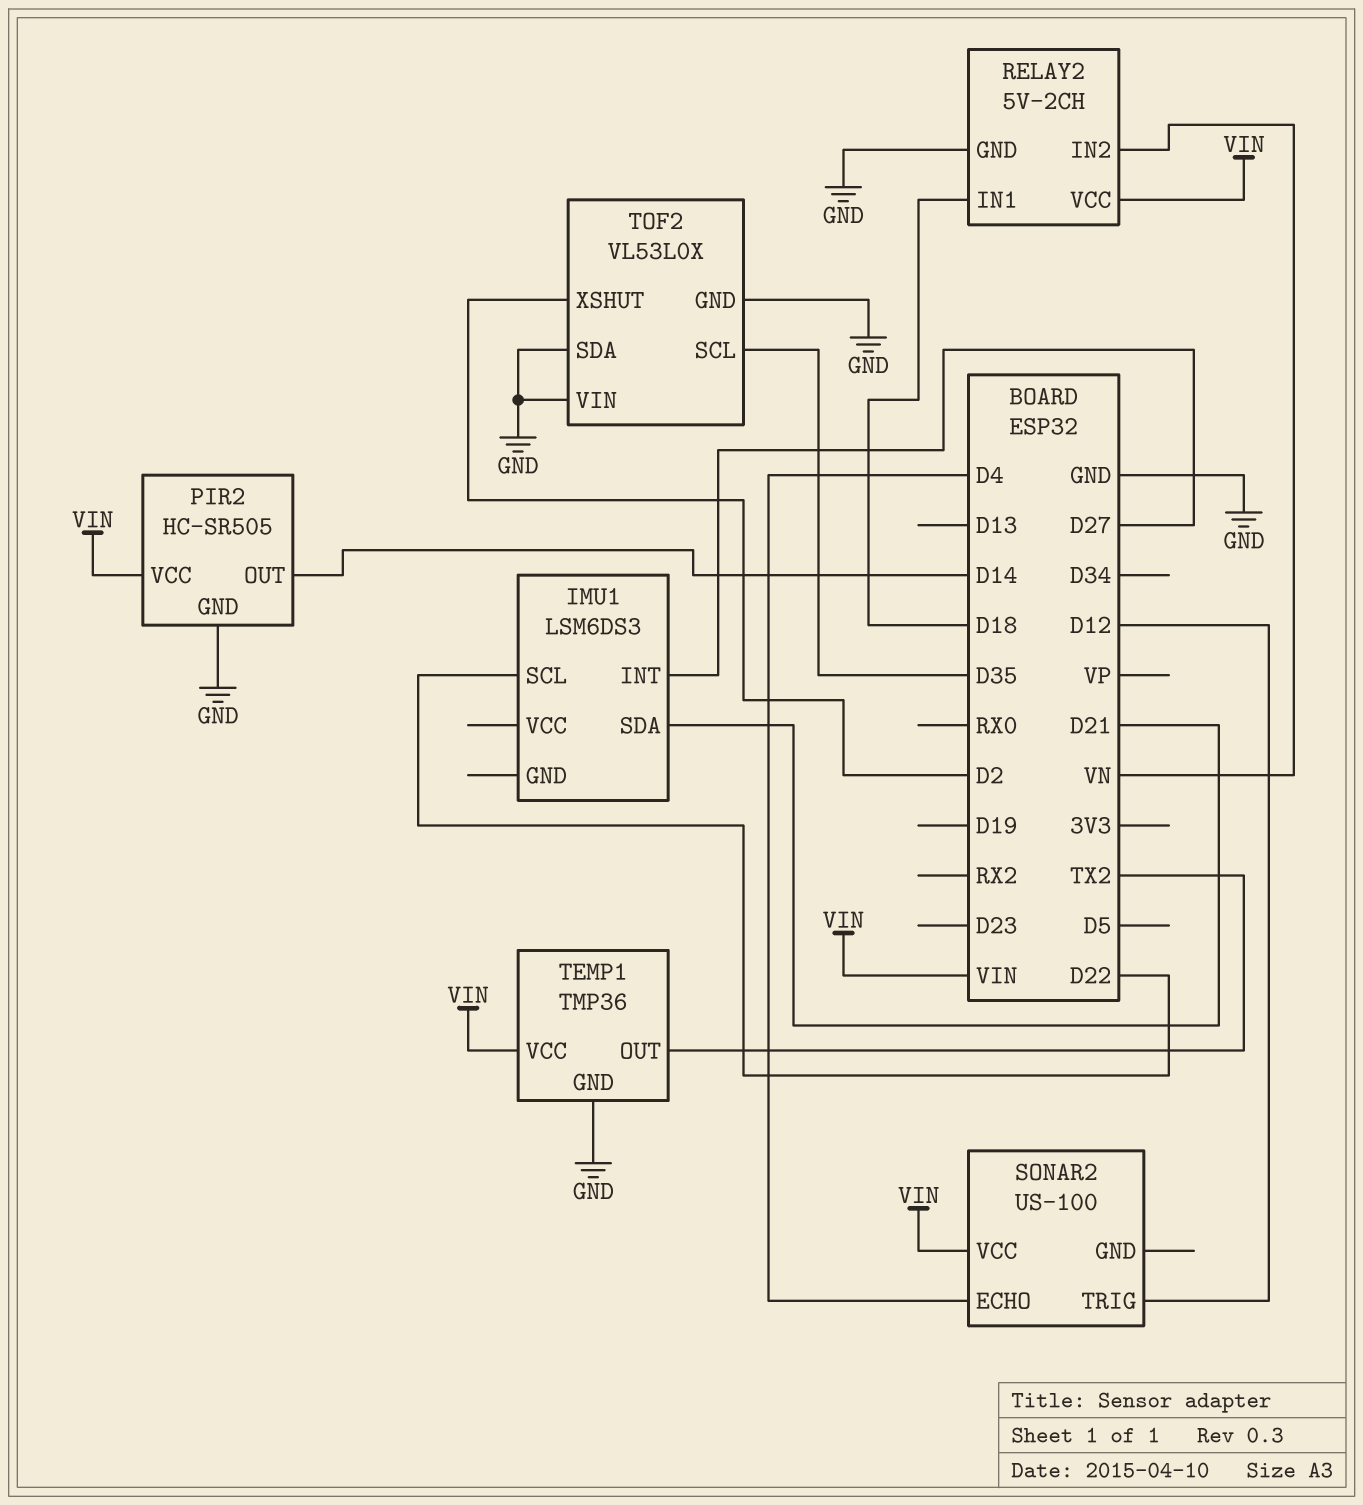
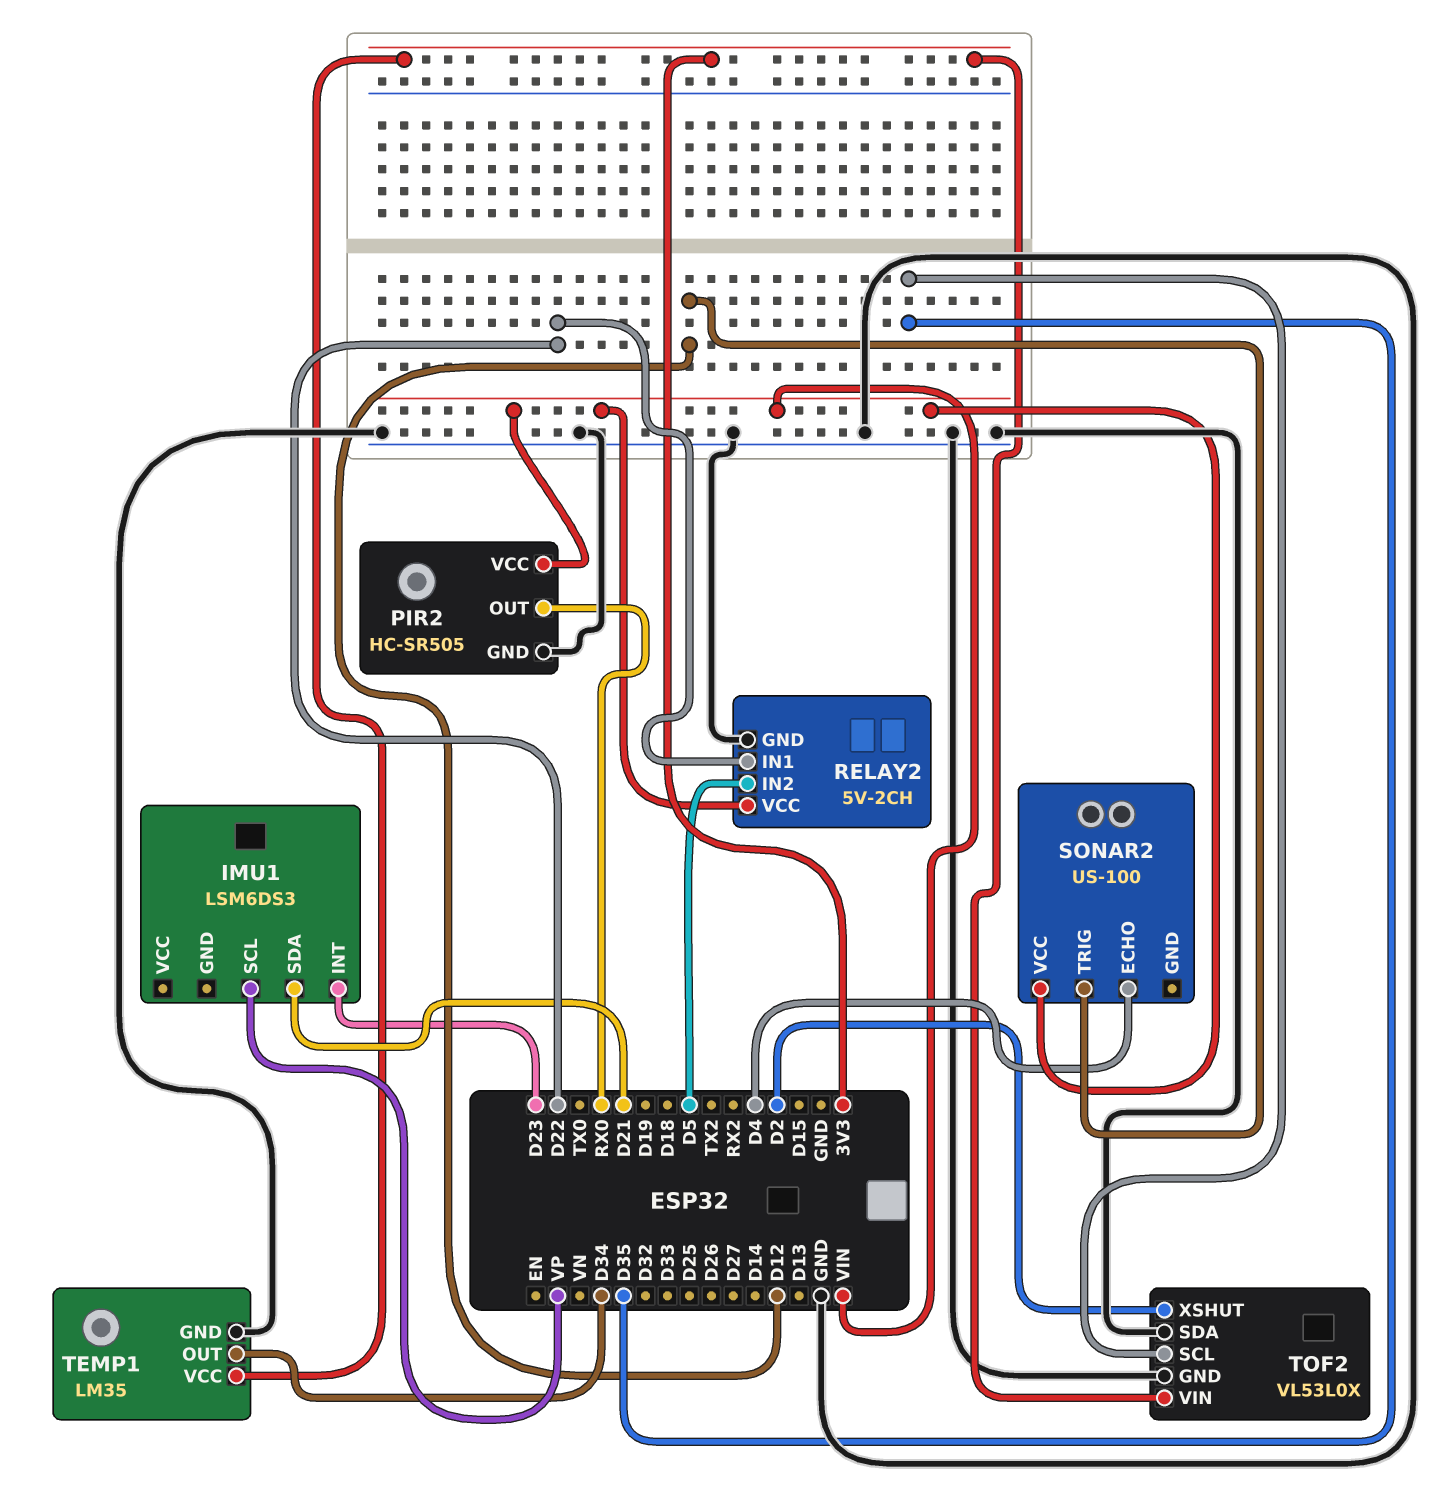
IMU1 pin INT: D27 -> D23
IMU1 pin SCL: D22 -> VP
PIR2 pin OUT: D14 -> RX0
RELAY2 pin IN1: D18 -> D22
RELAY2 pin IN2: VN -> D5
TEMP1: TMP36 -> LM35
TEMP1 pin OUT: TX2 -> D34
TEMP1 pin VCC: VIN -> 3V3
TOF2 pin VIN: GND -> 3V3

